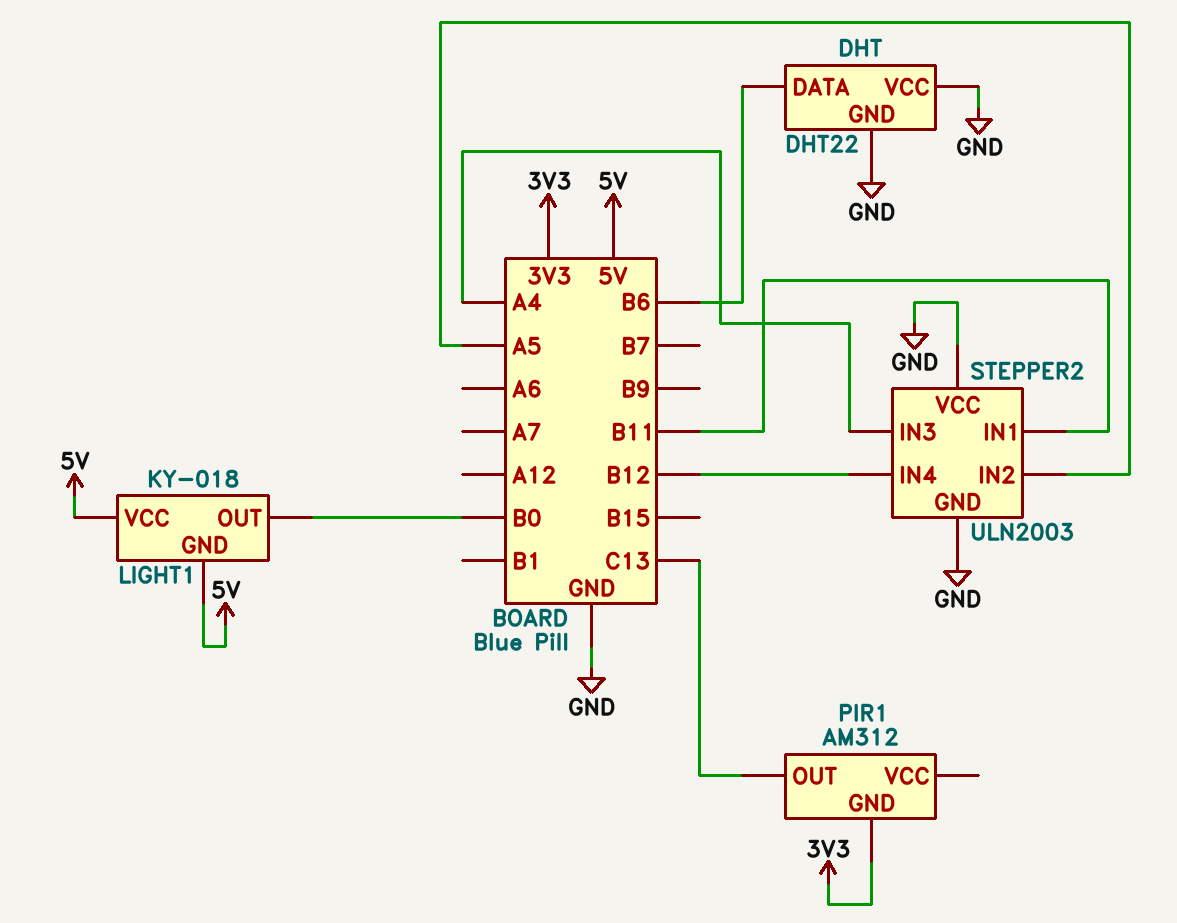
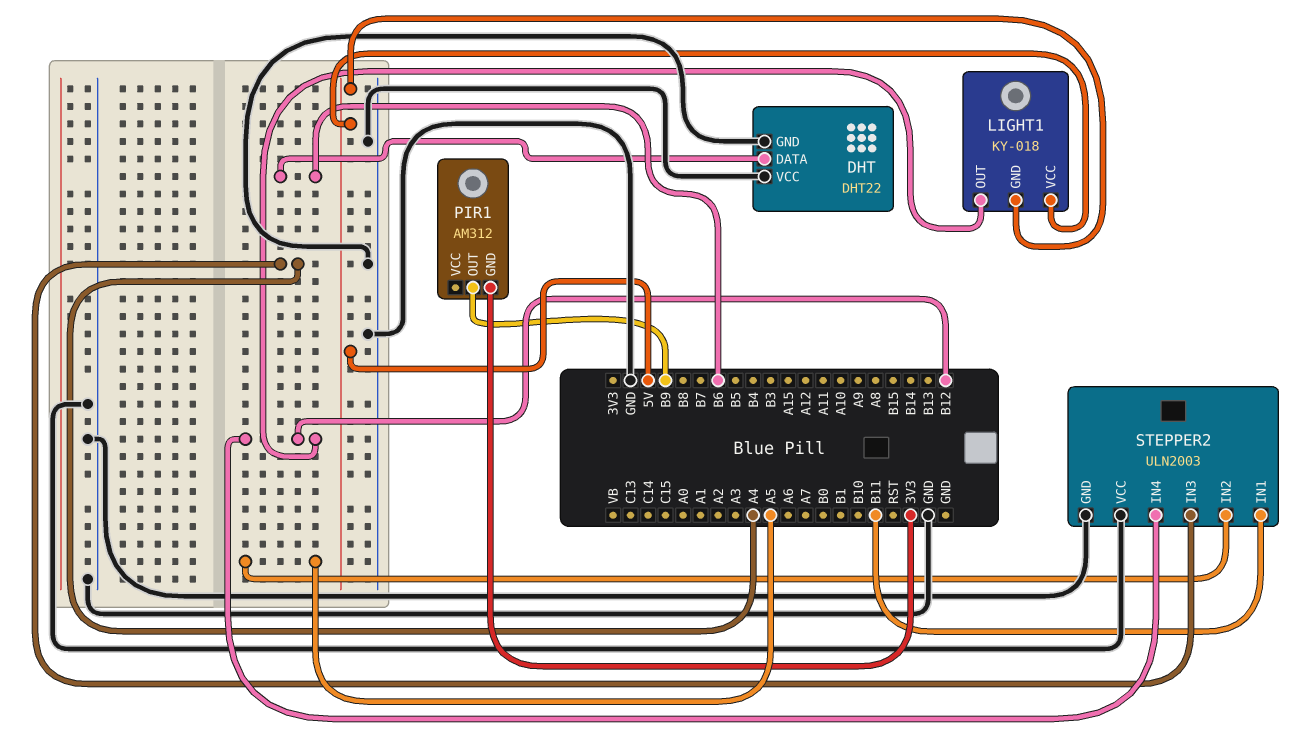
LIGHT1 pin OUT: B0 -> B12
PIR1 pin OUT: C13 -> B9

